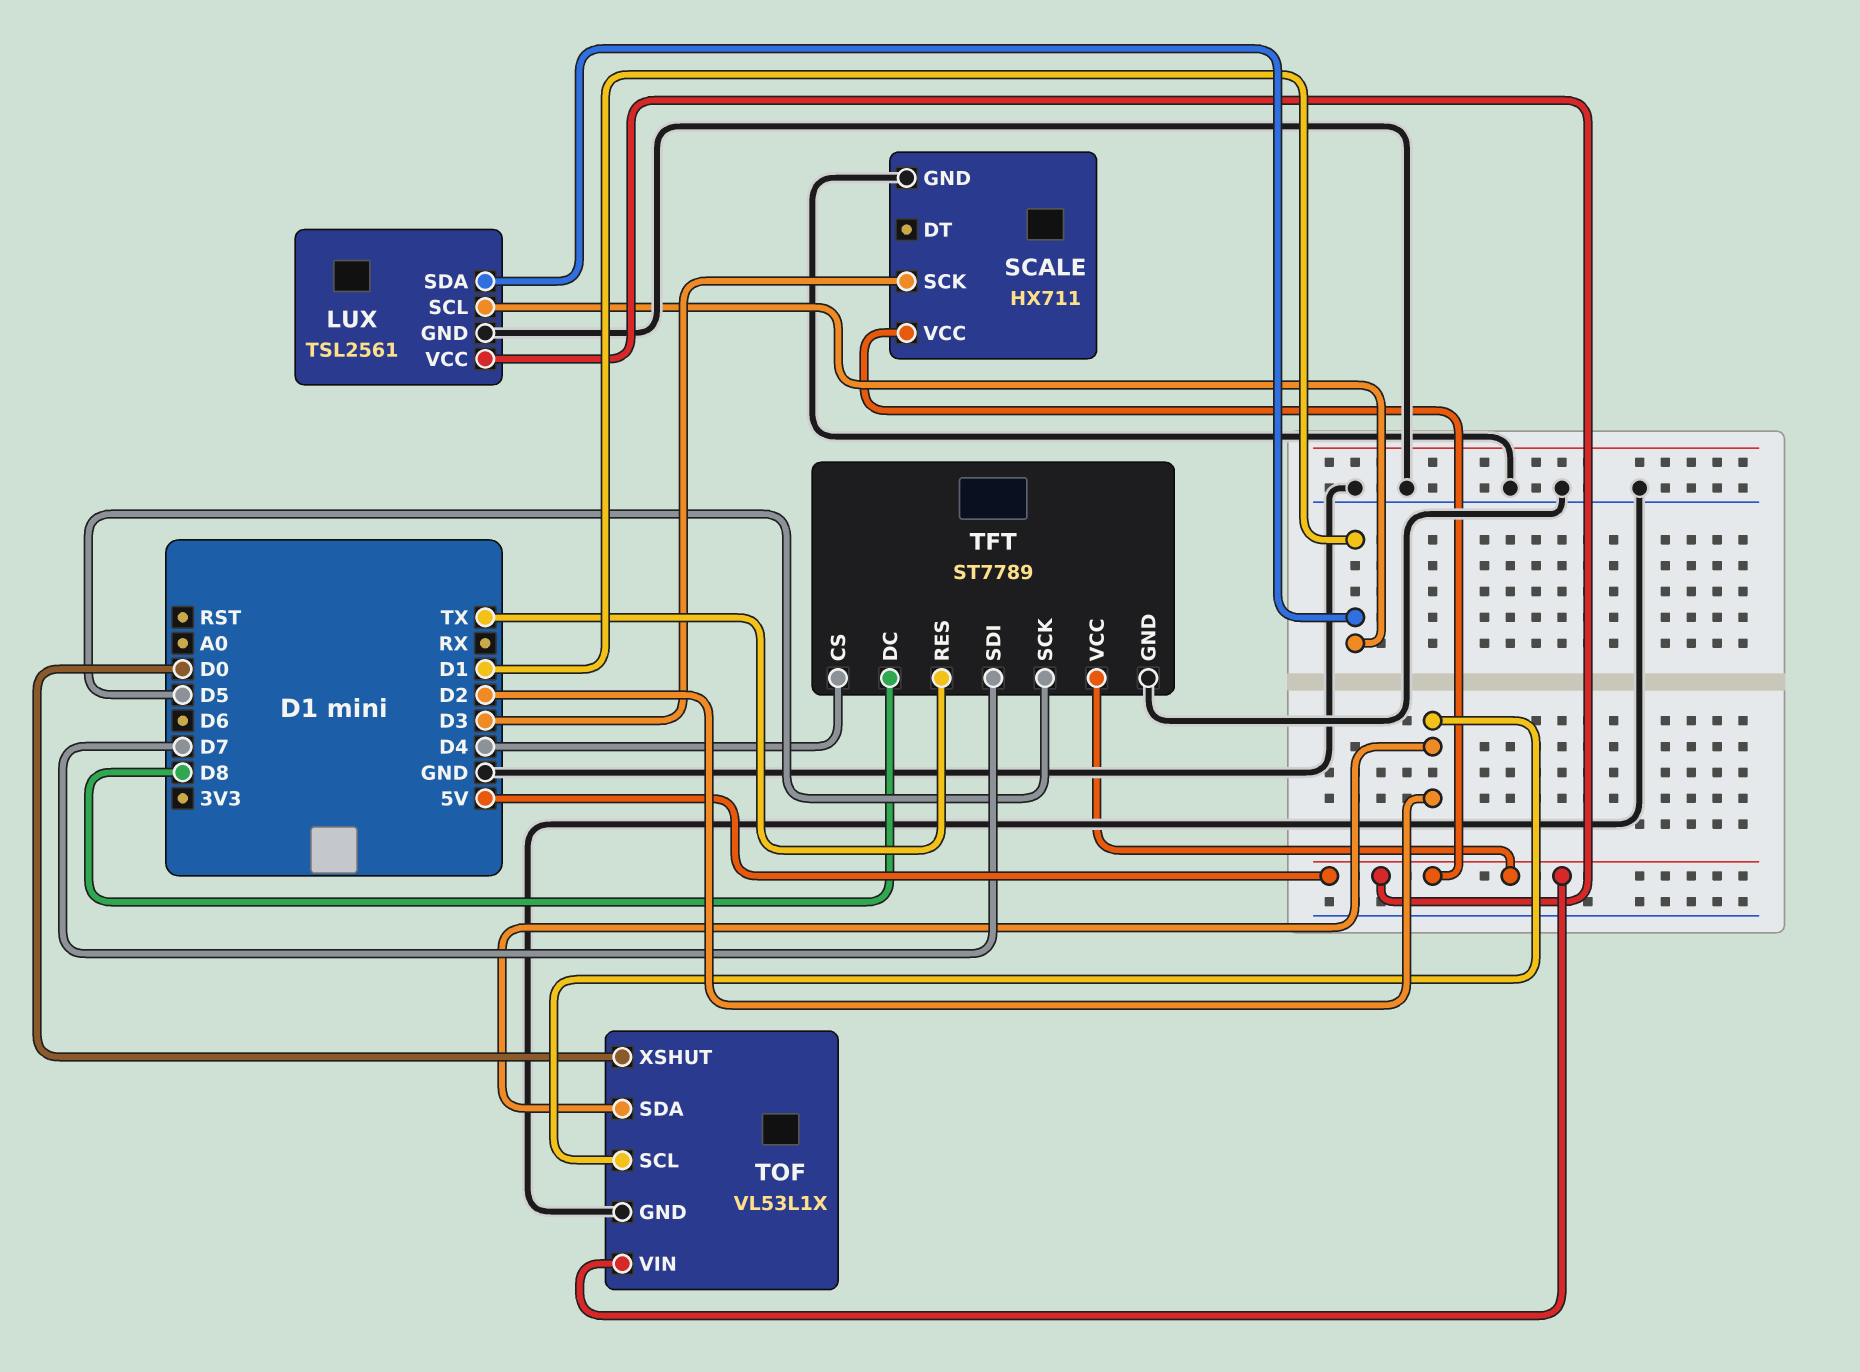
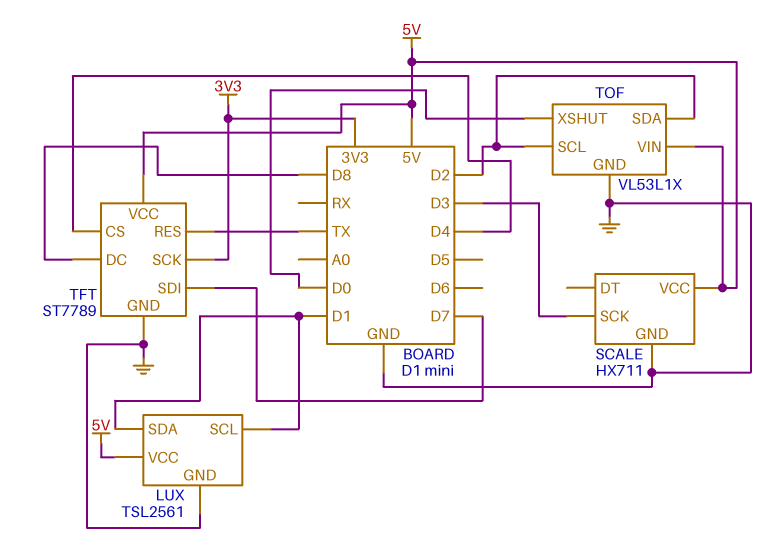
TFT pin SCK: D5 -> 3V3

